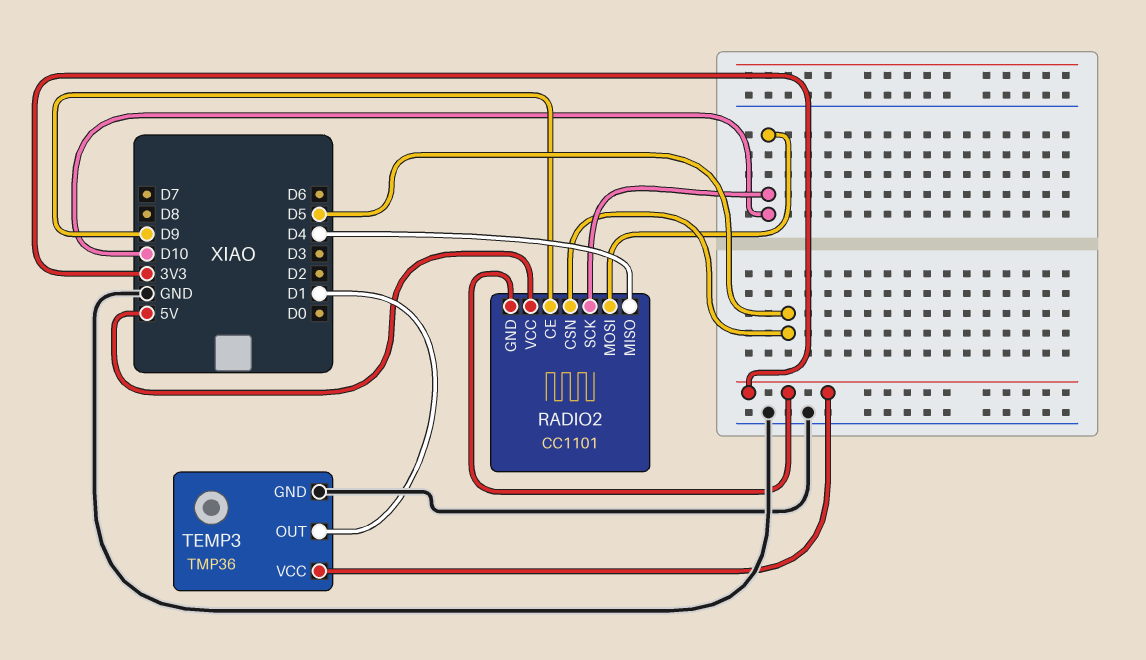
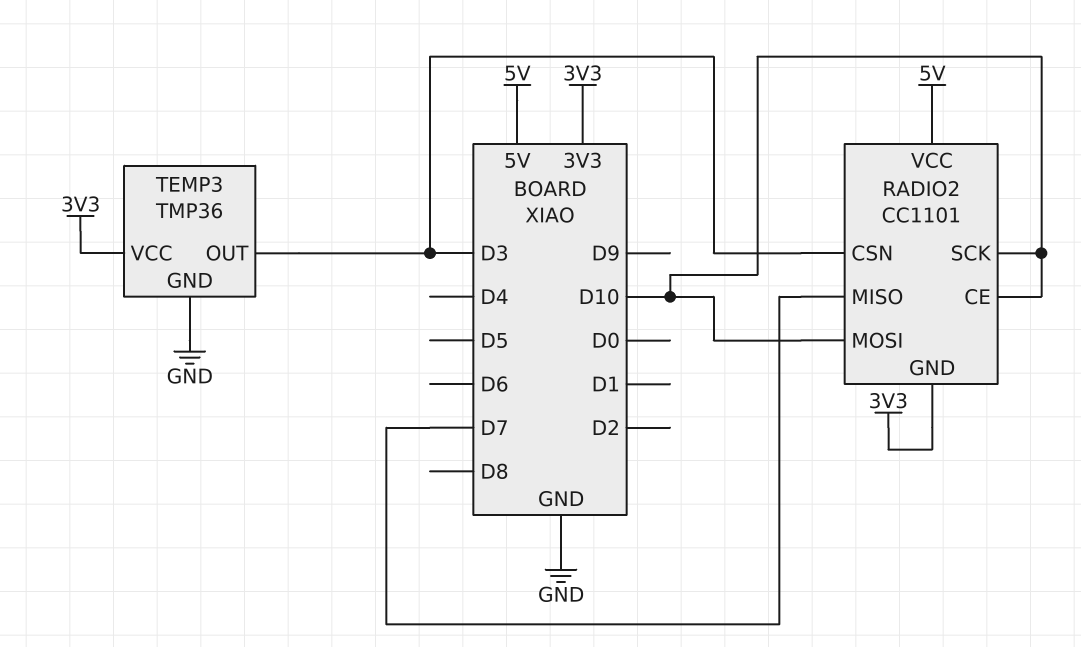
RADIO2 pin CE: D9 -> D10
RADIO2 pin CSN: D5 -> D3
RADIO2 pin MISO: D4 -> D7
TEMP3 pin OUT: D1 -> D3

